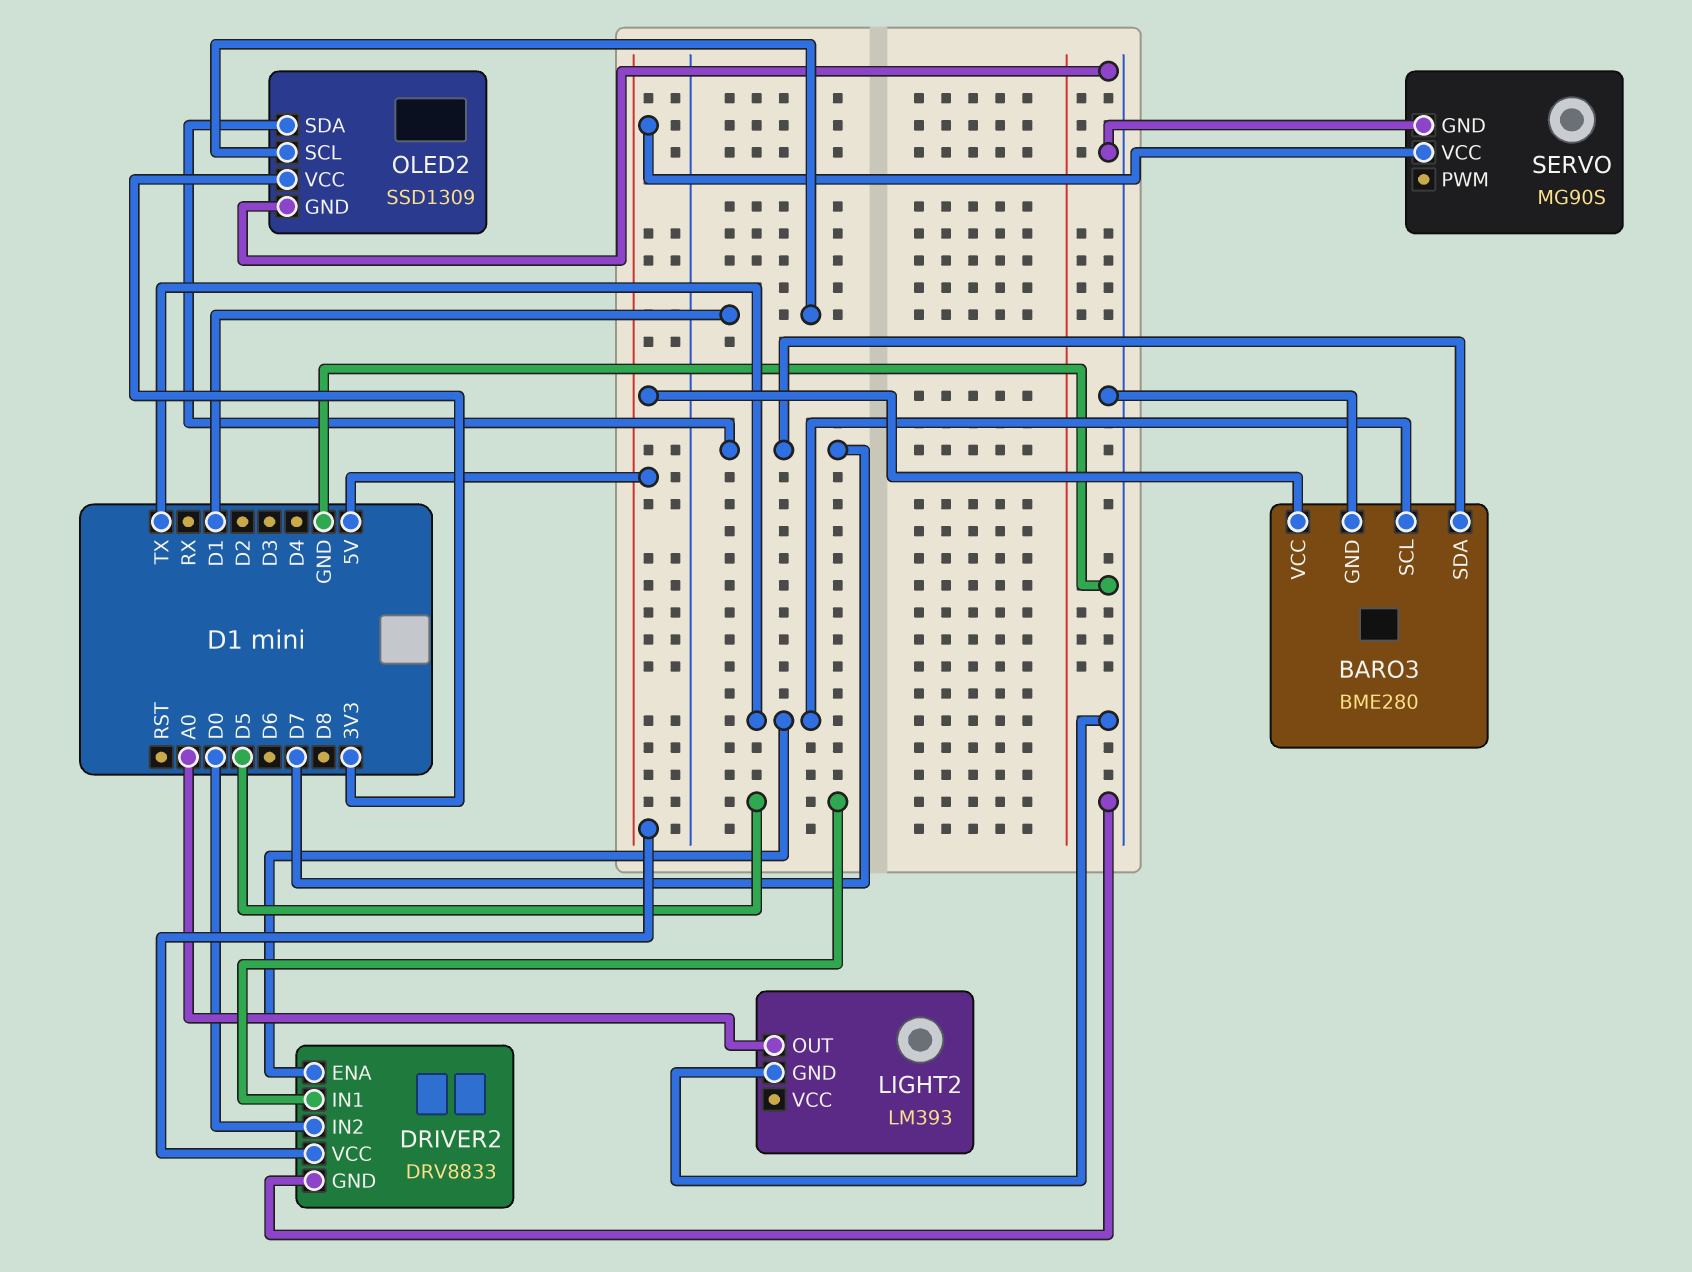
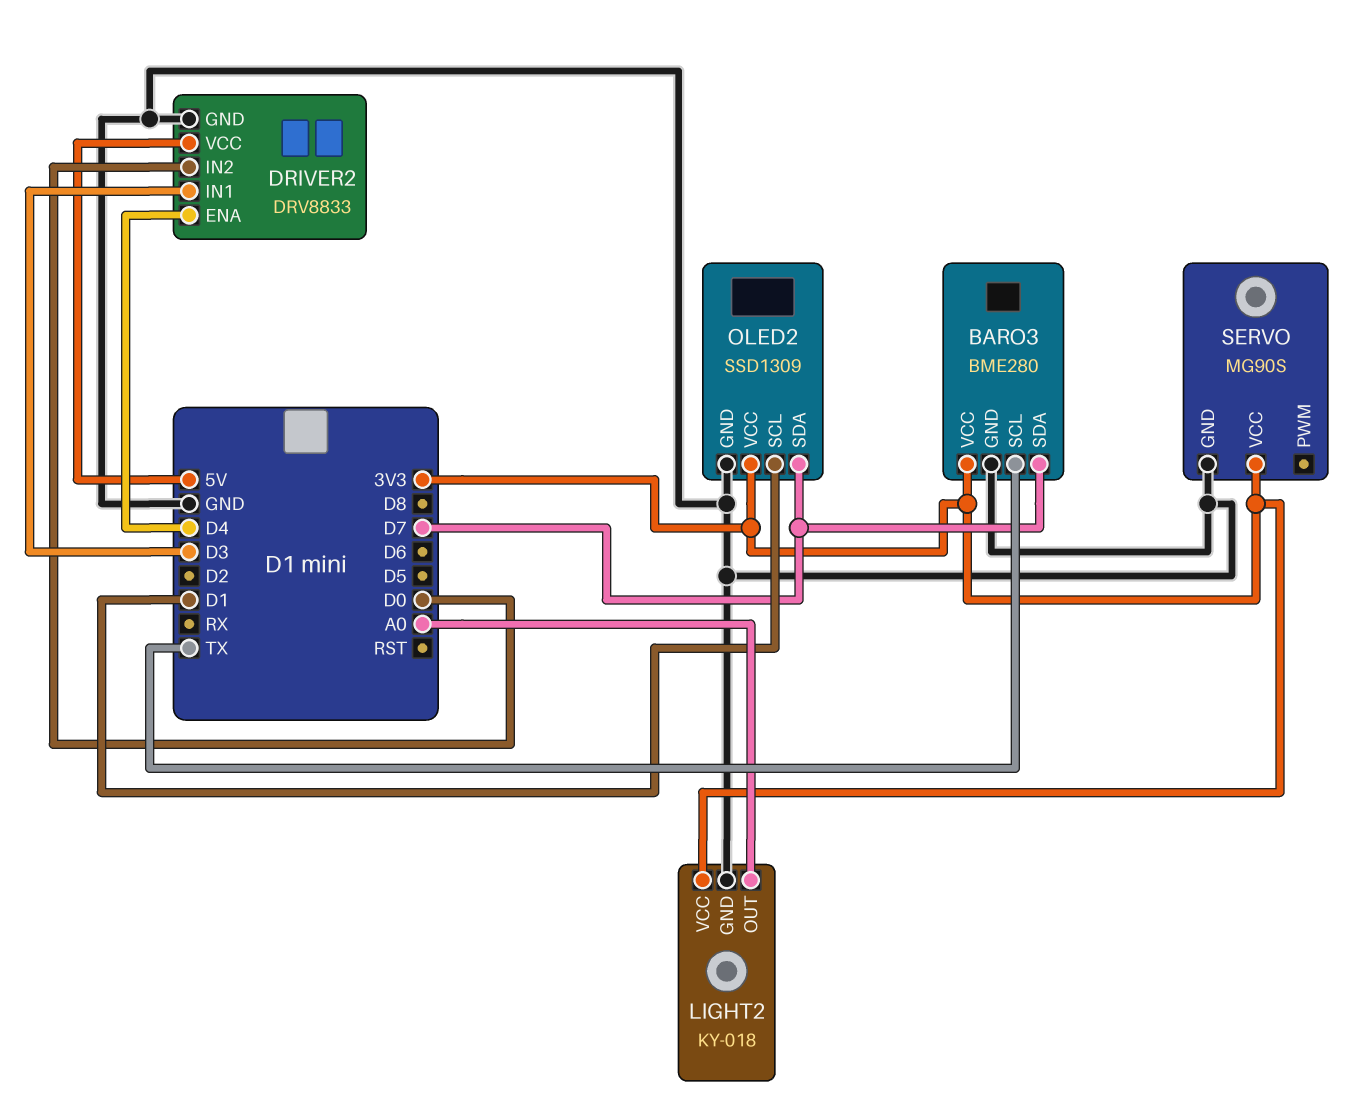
BARO3 pin VCC: 5V -> 3V3
DRIVER2 pin ENA: TX -> D4
DRIVER2 pin IN1: D5 -> D3
LIGHT2: LM393 -> KY-018
LIGHT2 pin VCC: none -> 3V3
SERVO pin VCC: 5V -> 3V3

